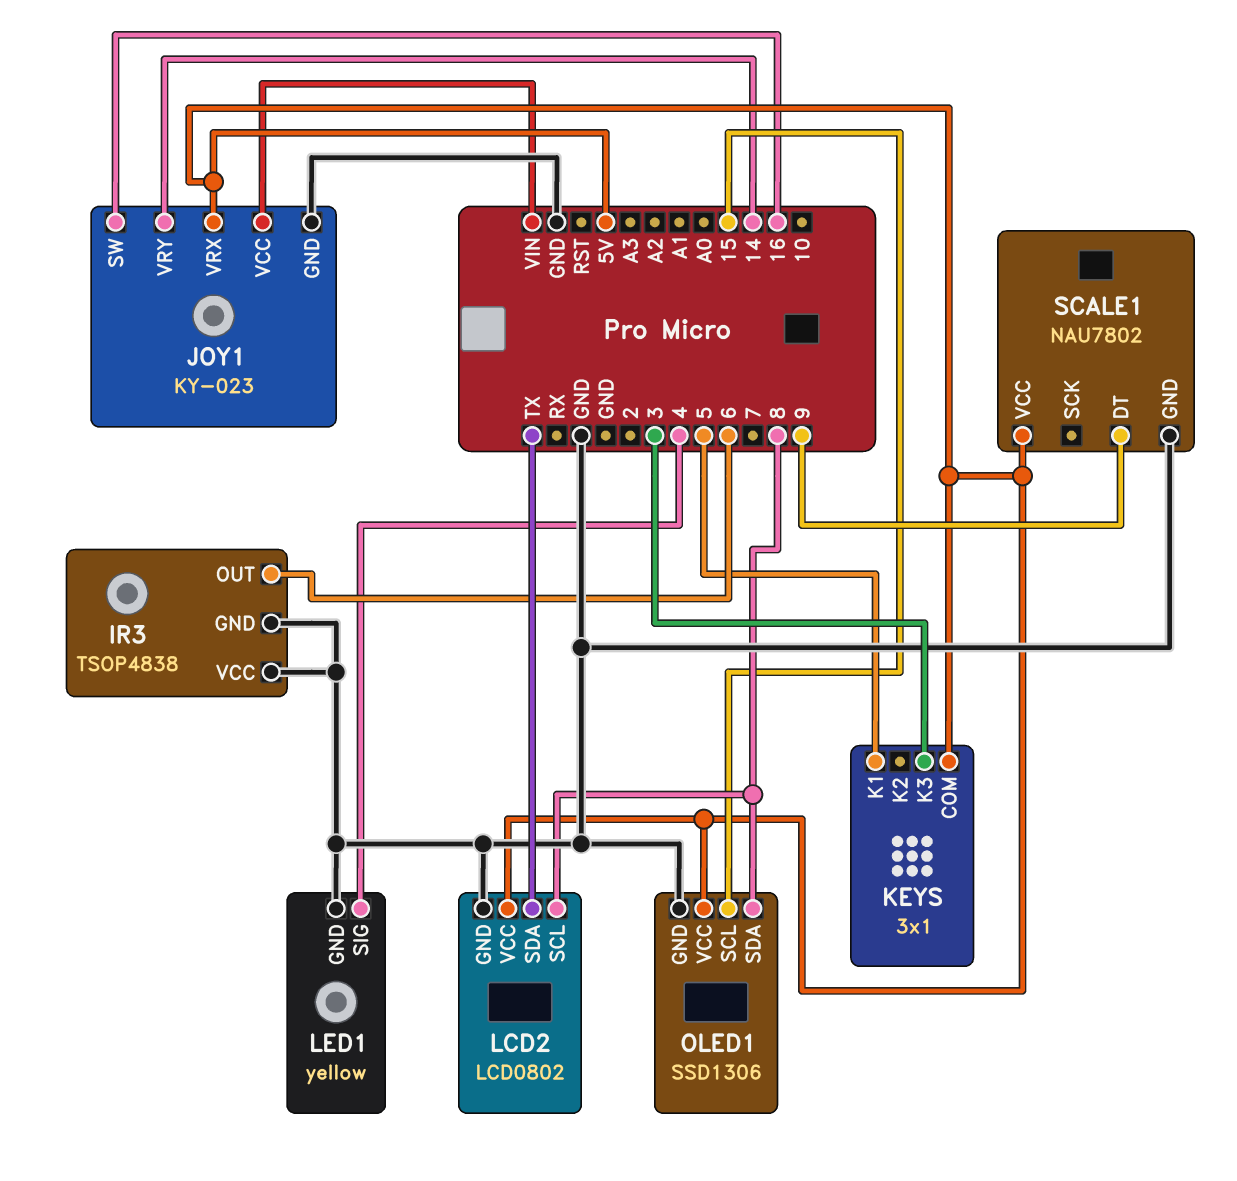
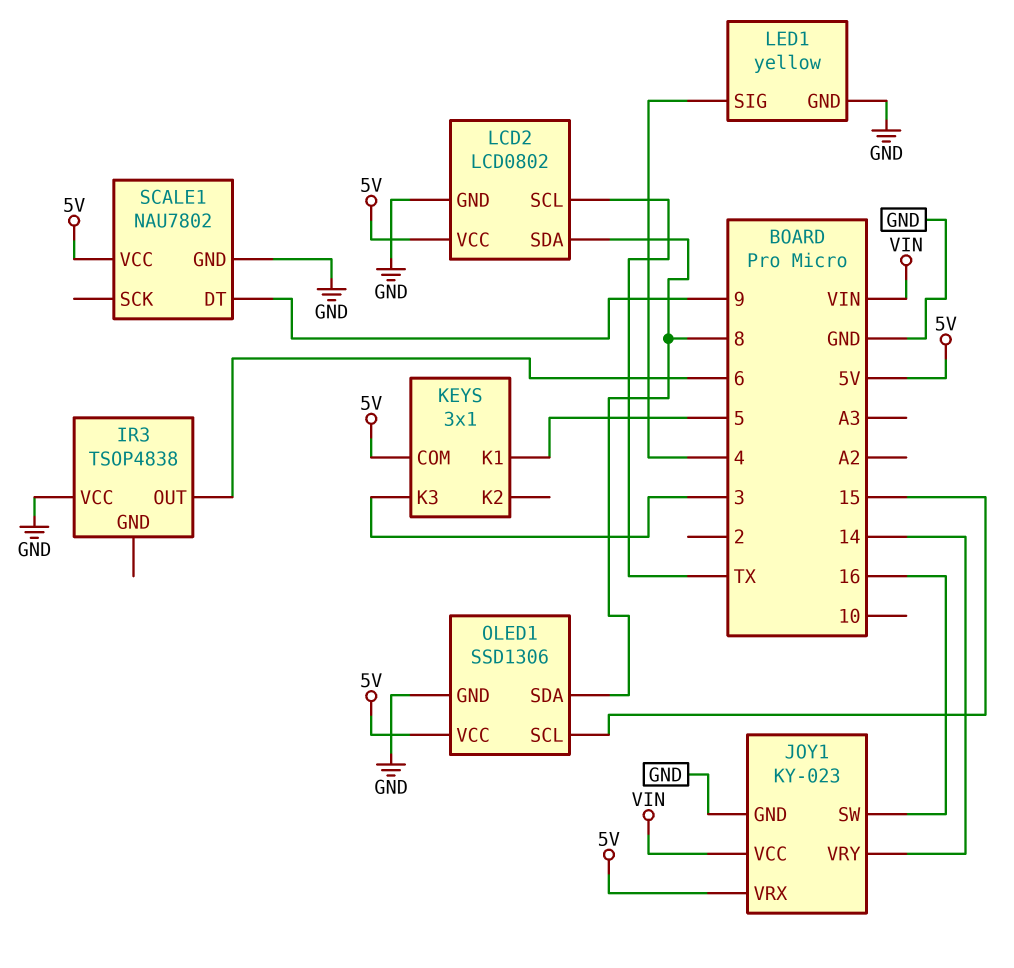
IR3 pin GND: GND -> none
LCD2 pin SCL: 8 -> TX
LCD2 pin SDA: TX -> 8

